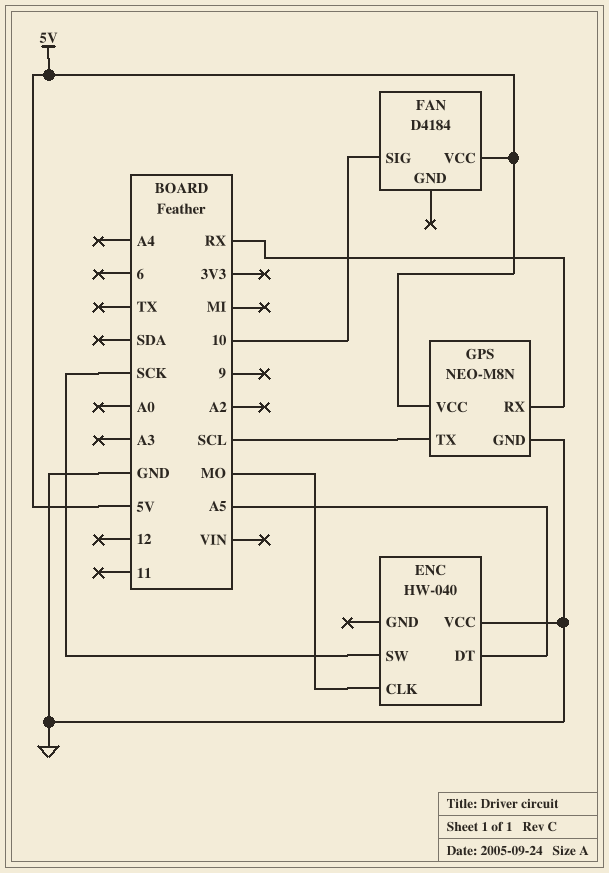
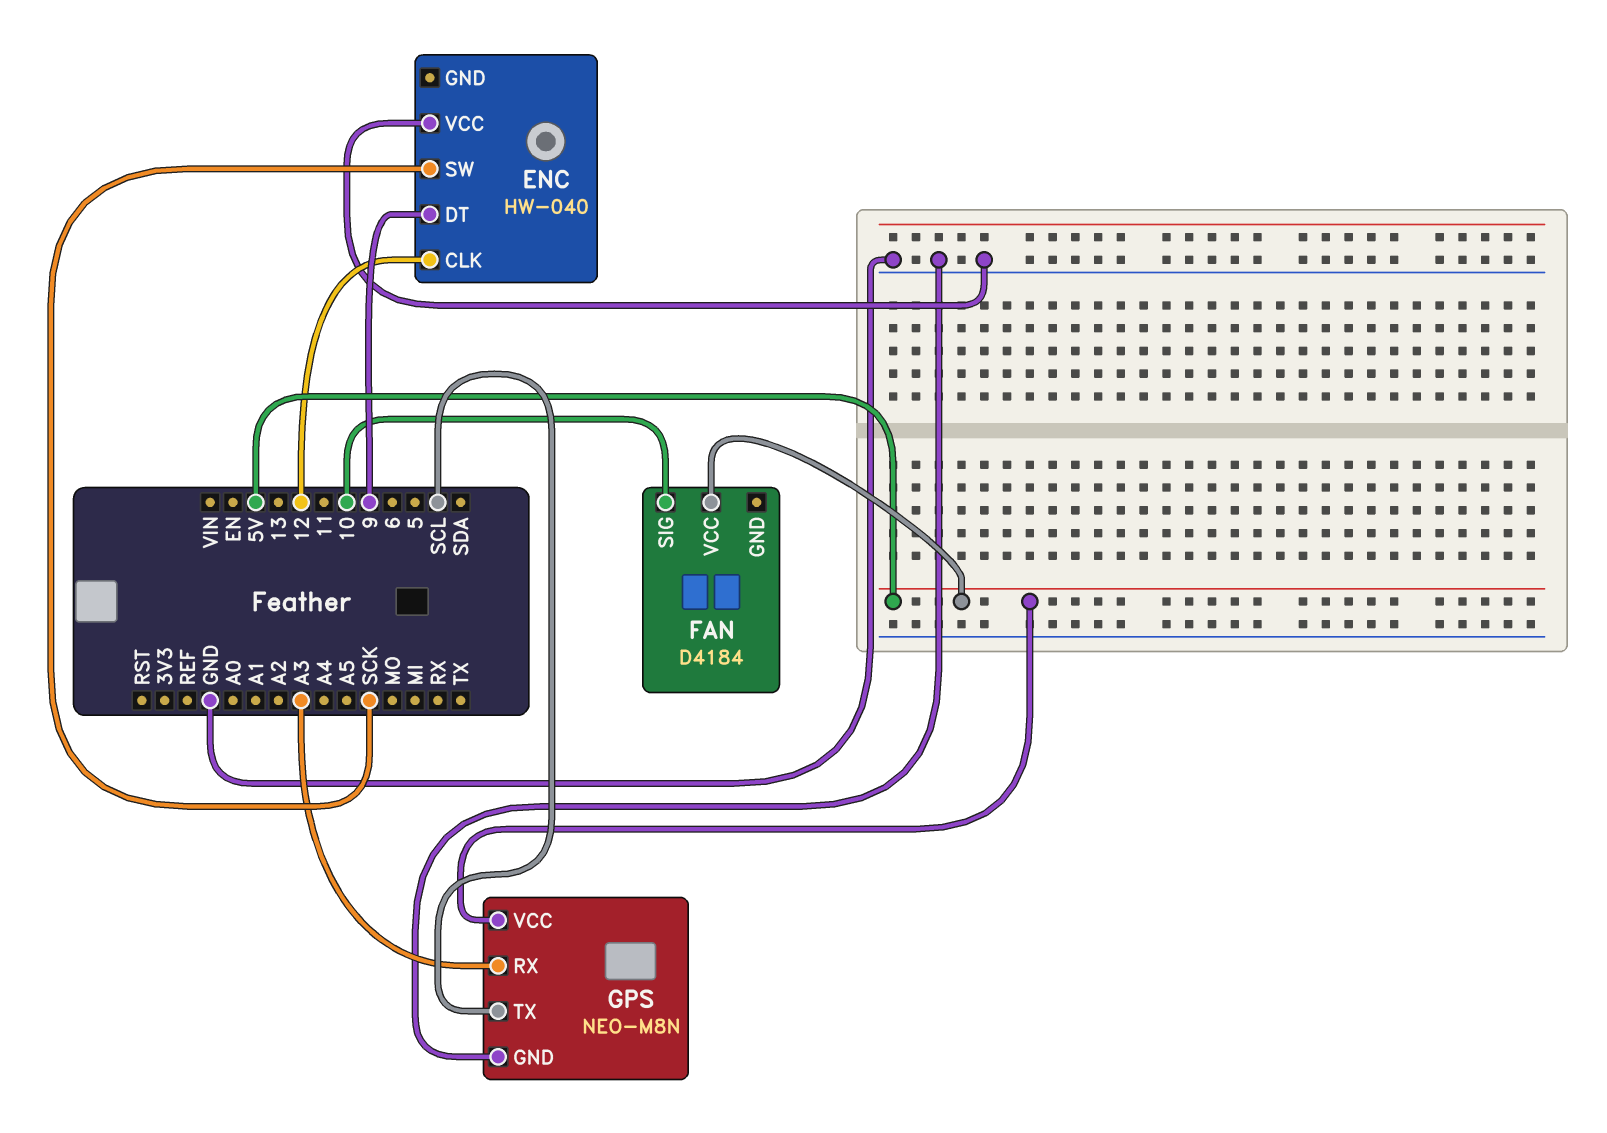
ENC pin CLK: MO -> 12
ENC pin DT: A5 -> 9
GPS pin RX: RX -> A3

